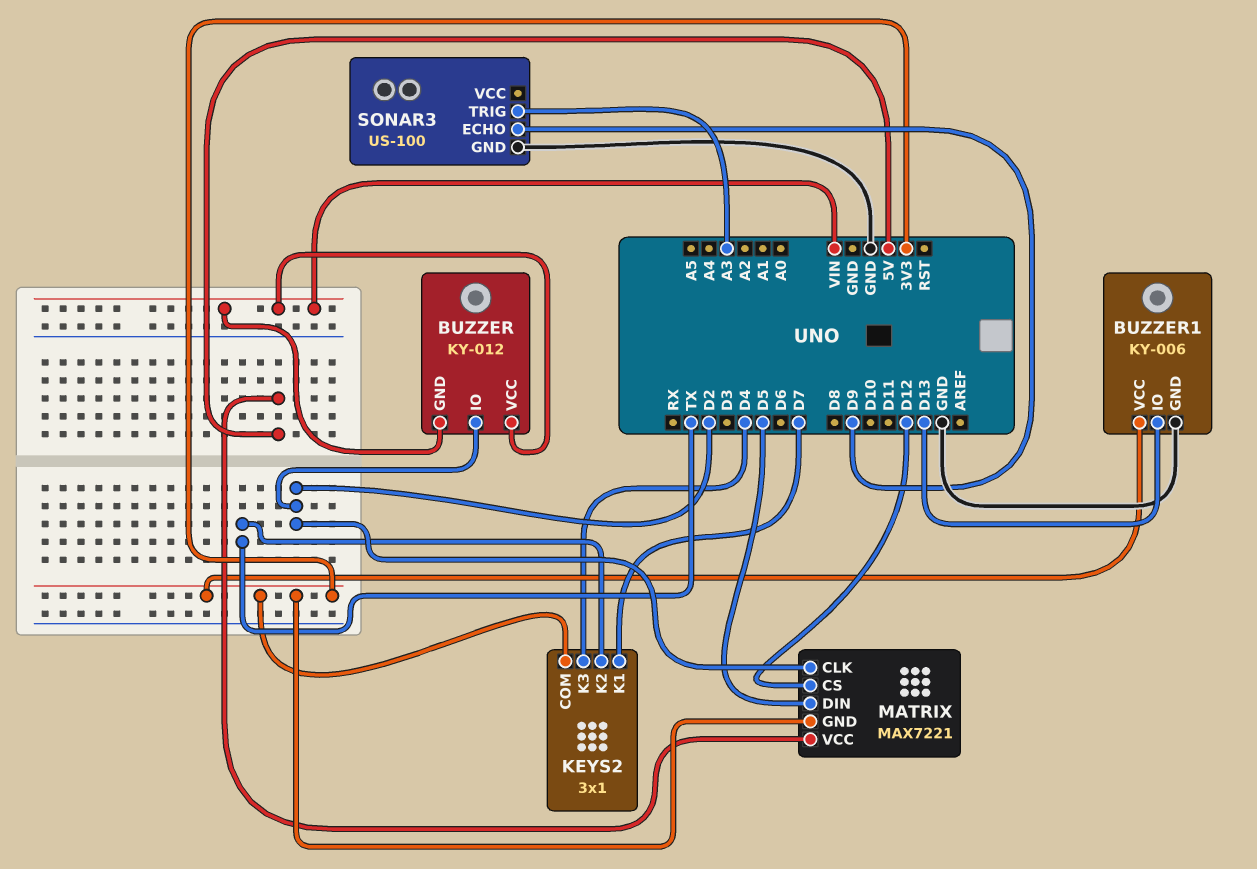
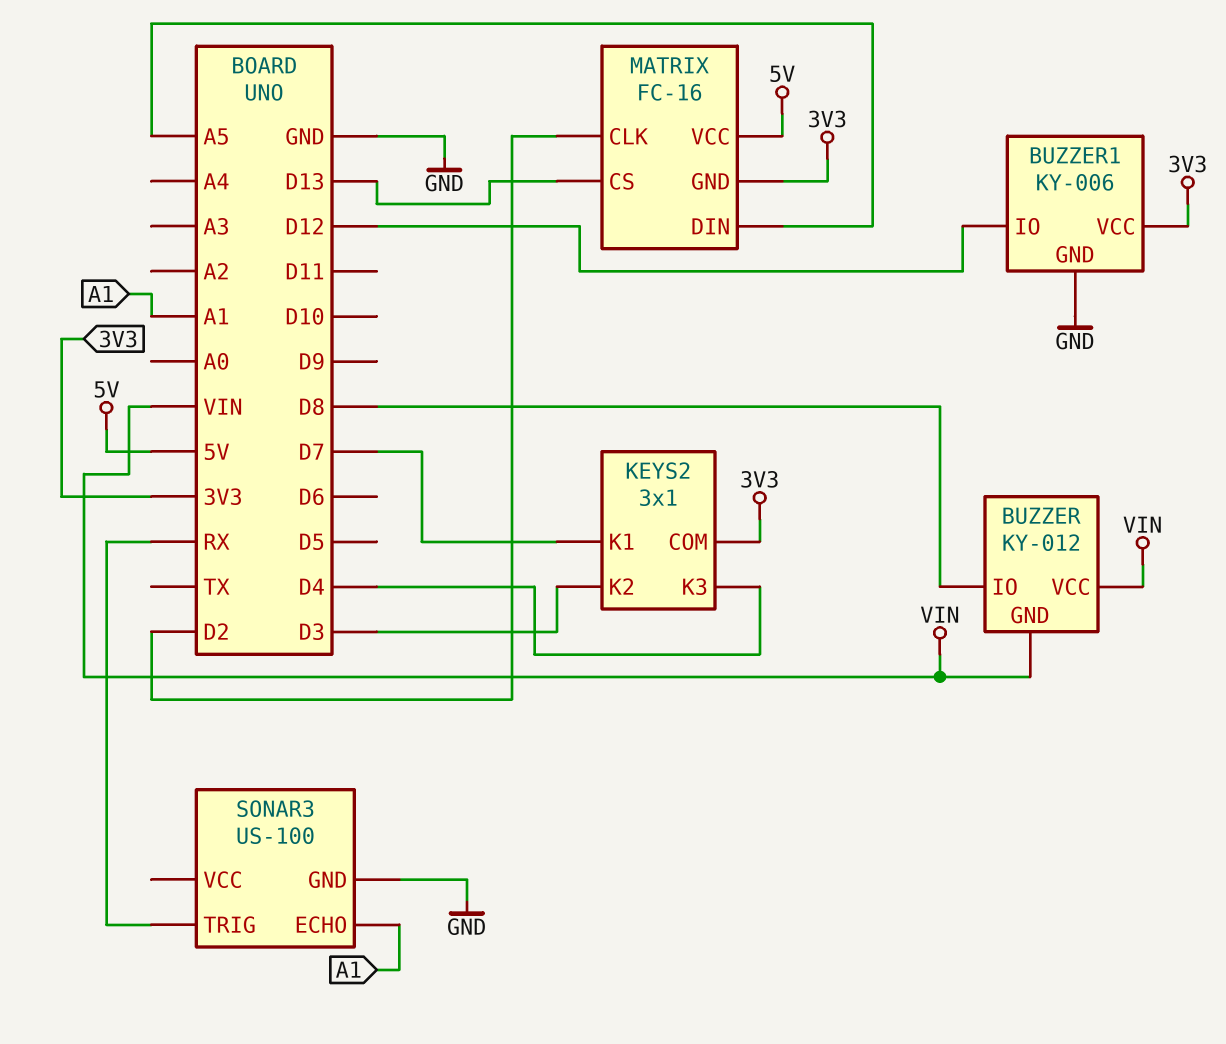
BUZZER pin IO: D2 -> D8
BUZZER1 pin IO: D13 -> D12
KEYS2 pin K2: TX -> D3
MATRIX: MAX7221 -> FC-16
MATRIX pin CS: D12 -> D13
MATRIX pin DIN: D5 -> A5
SONAR3 pin ECHO: D9 -> A1
SONAR3 pin TRIG: A3 -> RX

